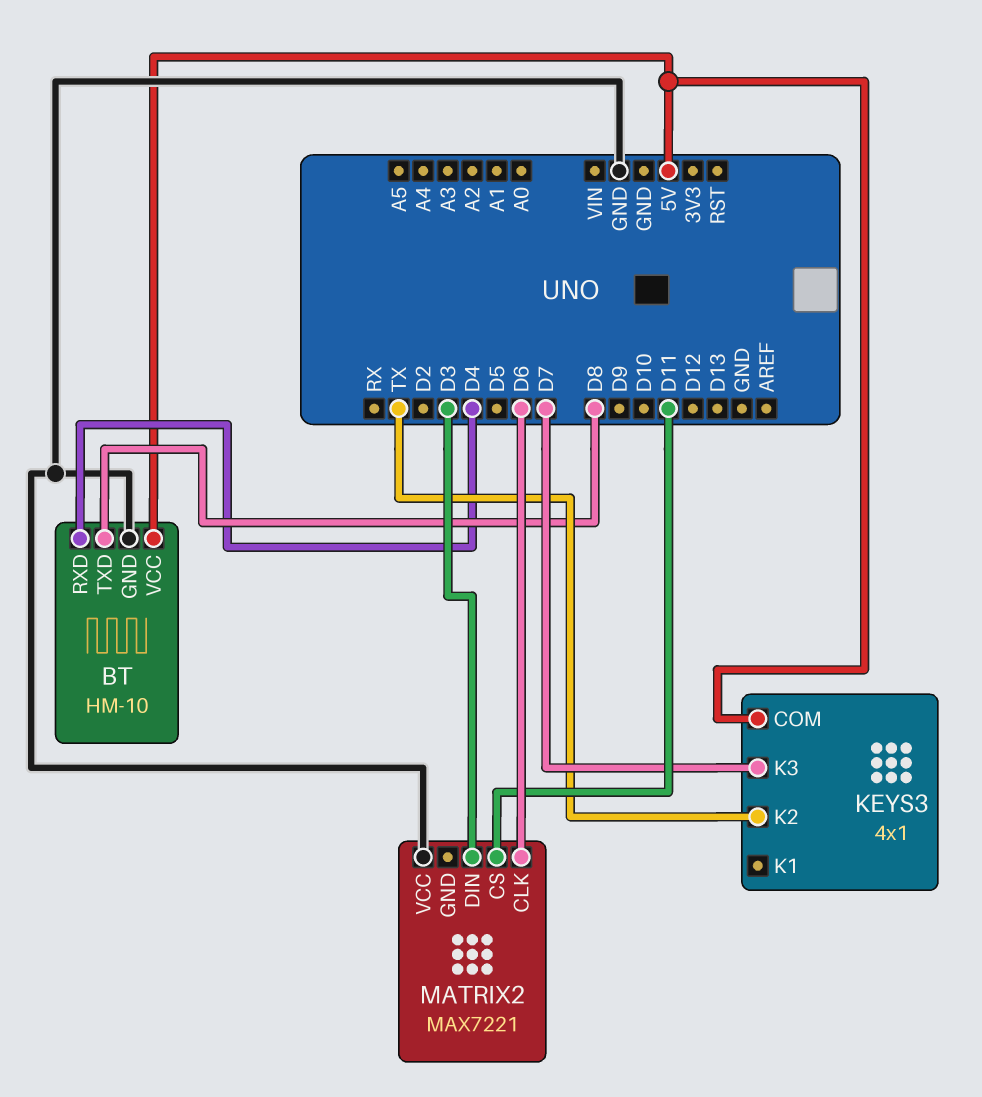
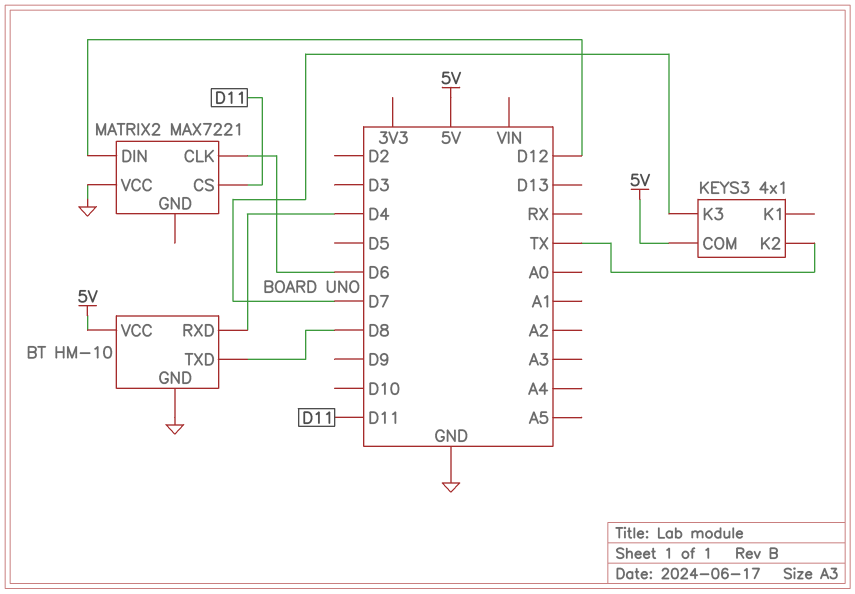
MATRIX2 pin DIN: D3 -> D12

